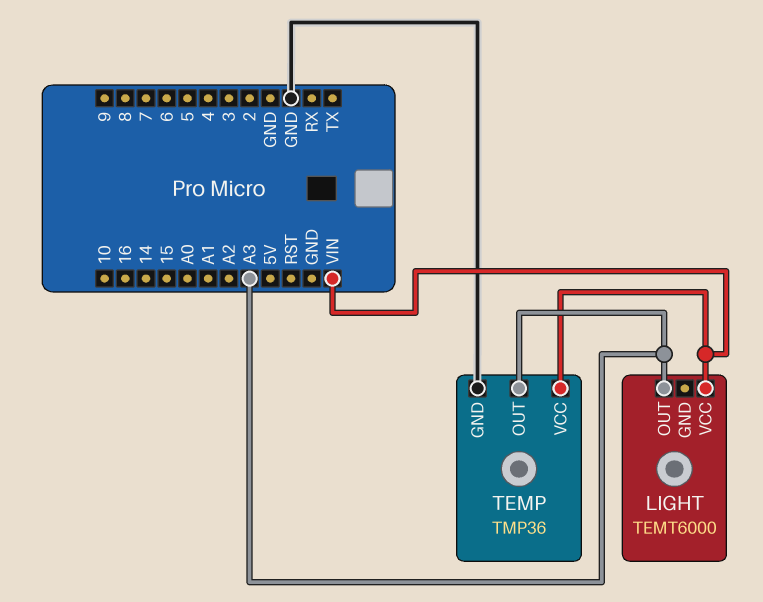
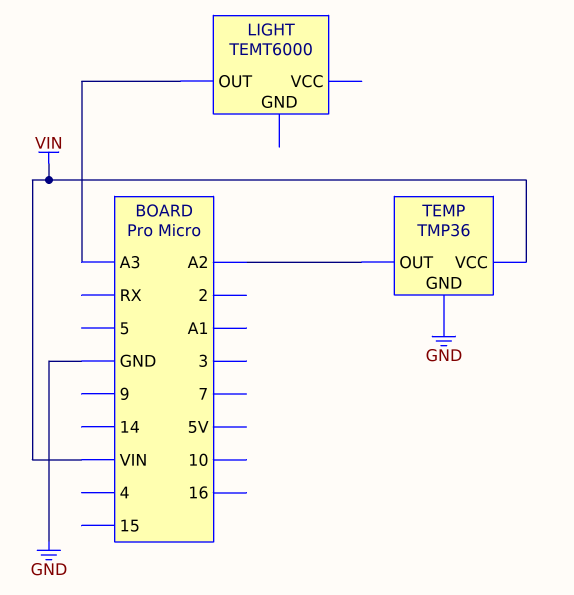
LIGHT pin VCC: VIN -> none
TEMP pin OUT: A3 -> A2

